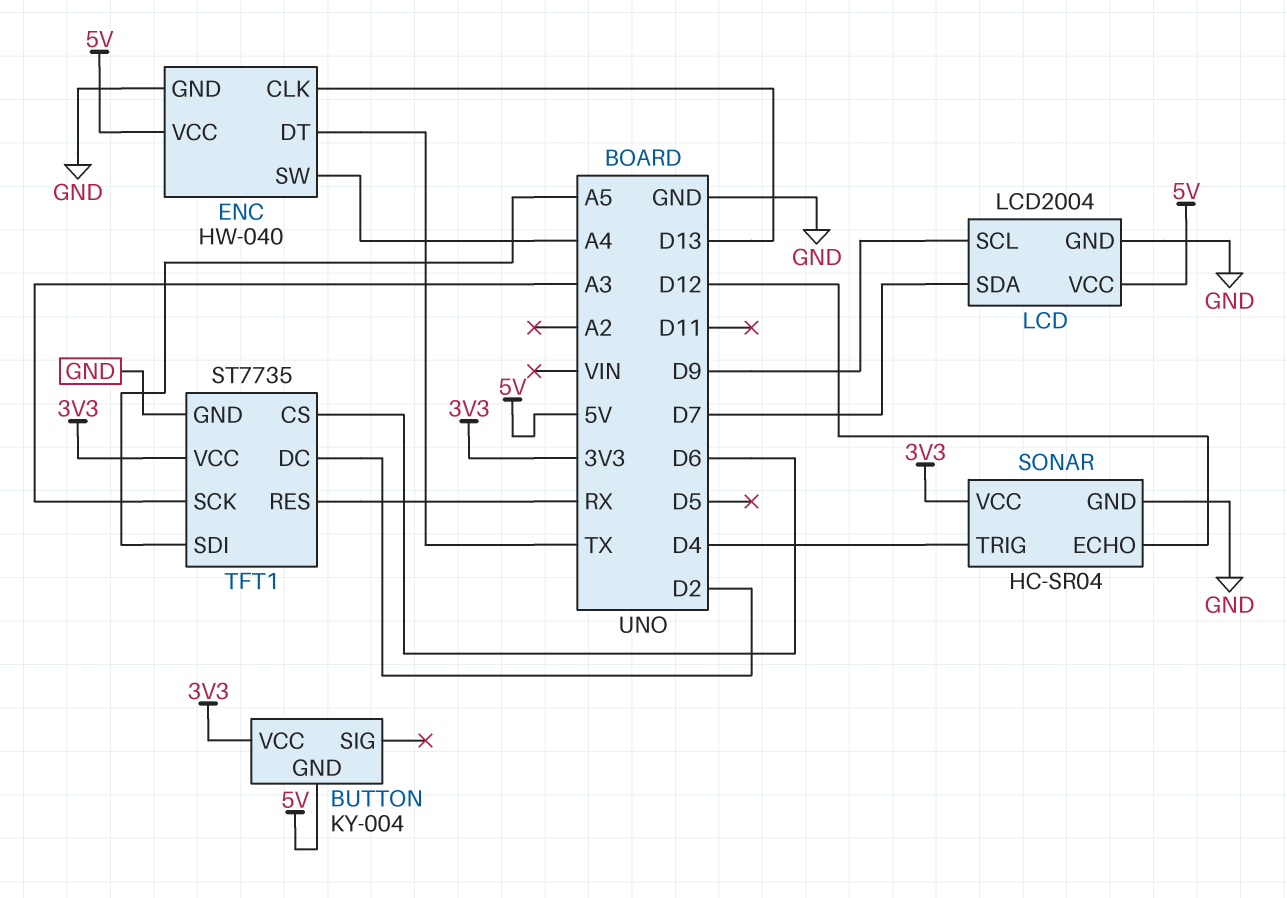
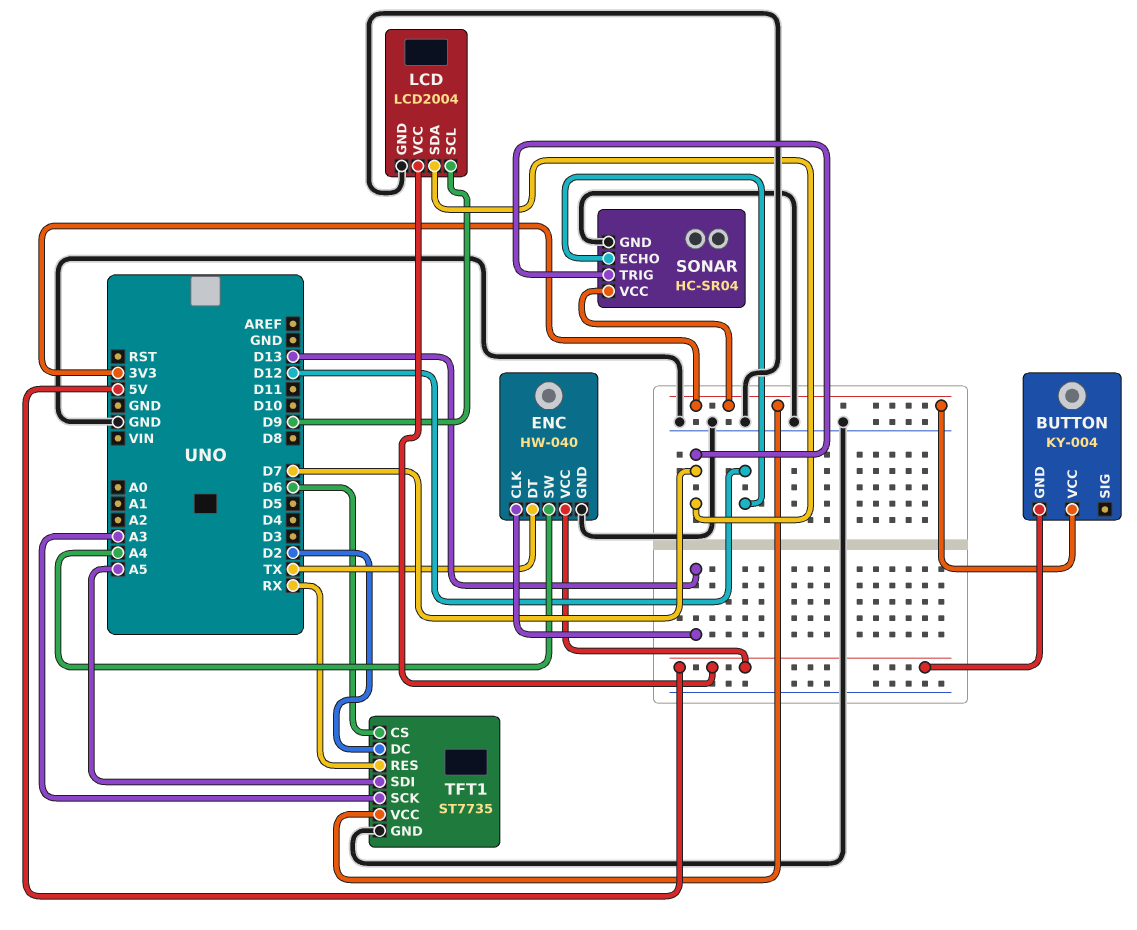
SONAR pin TRIG: D4 -> D7

